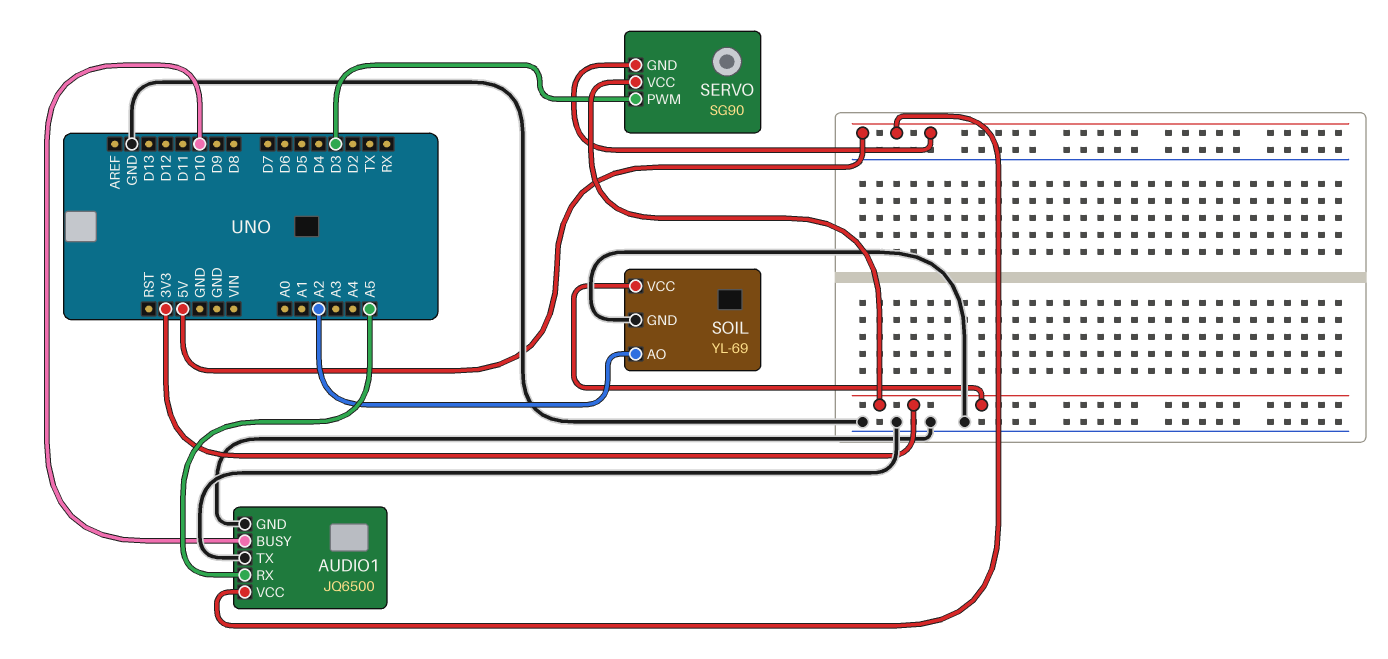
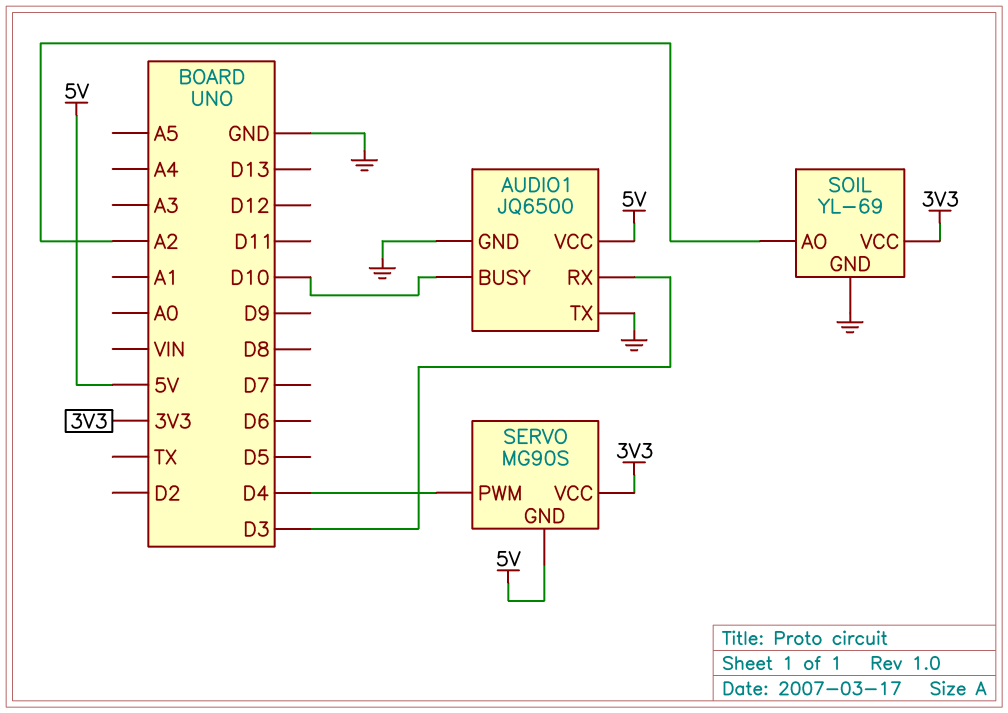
AUDIO1 pin RX: A5 -> D3
SERVO: SG90 -> MG90S
SERVO pin PWM: D3 -> D4

